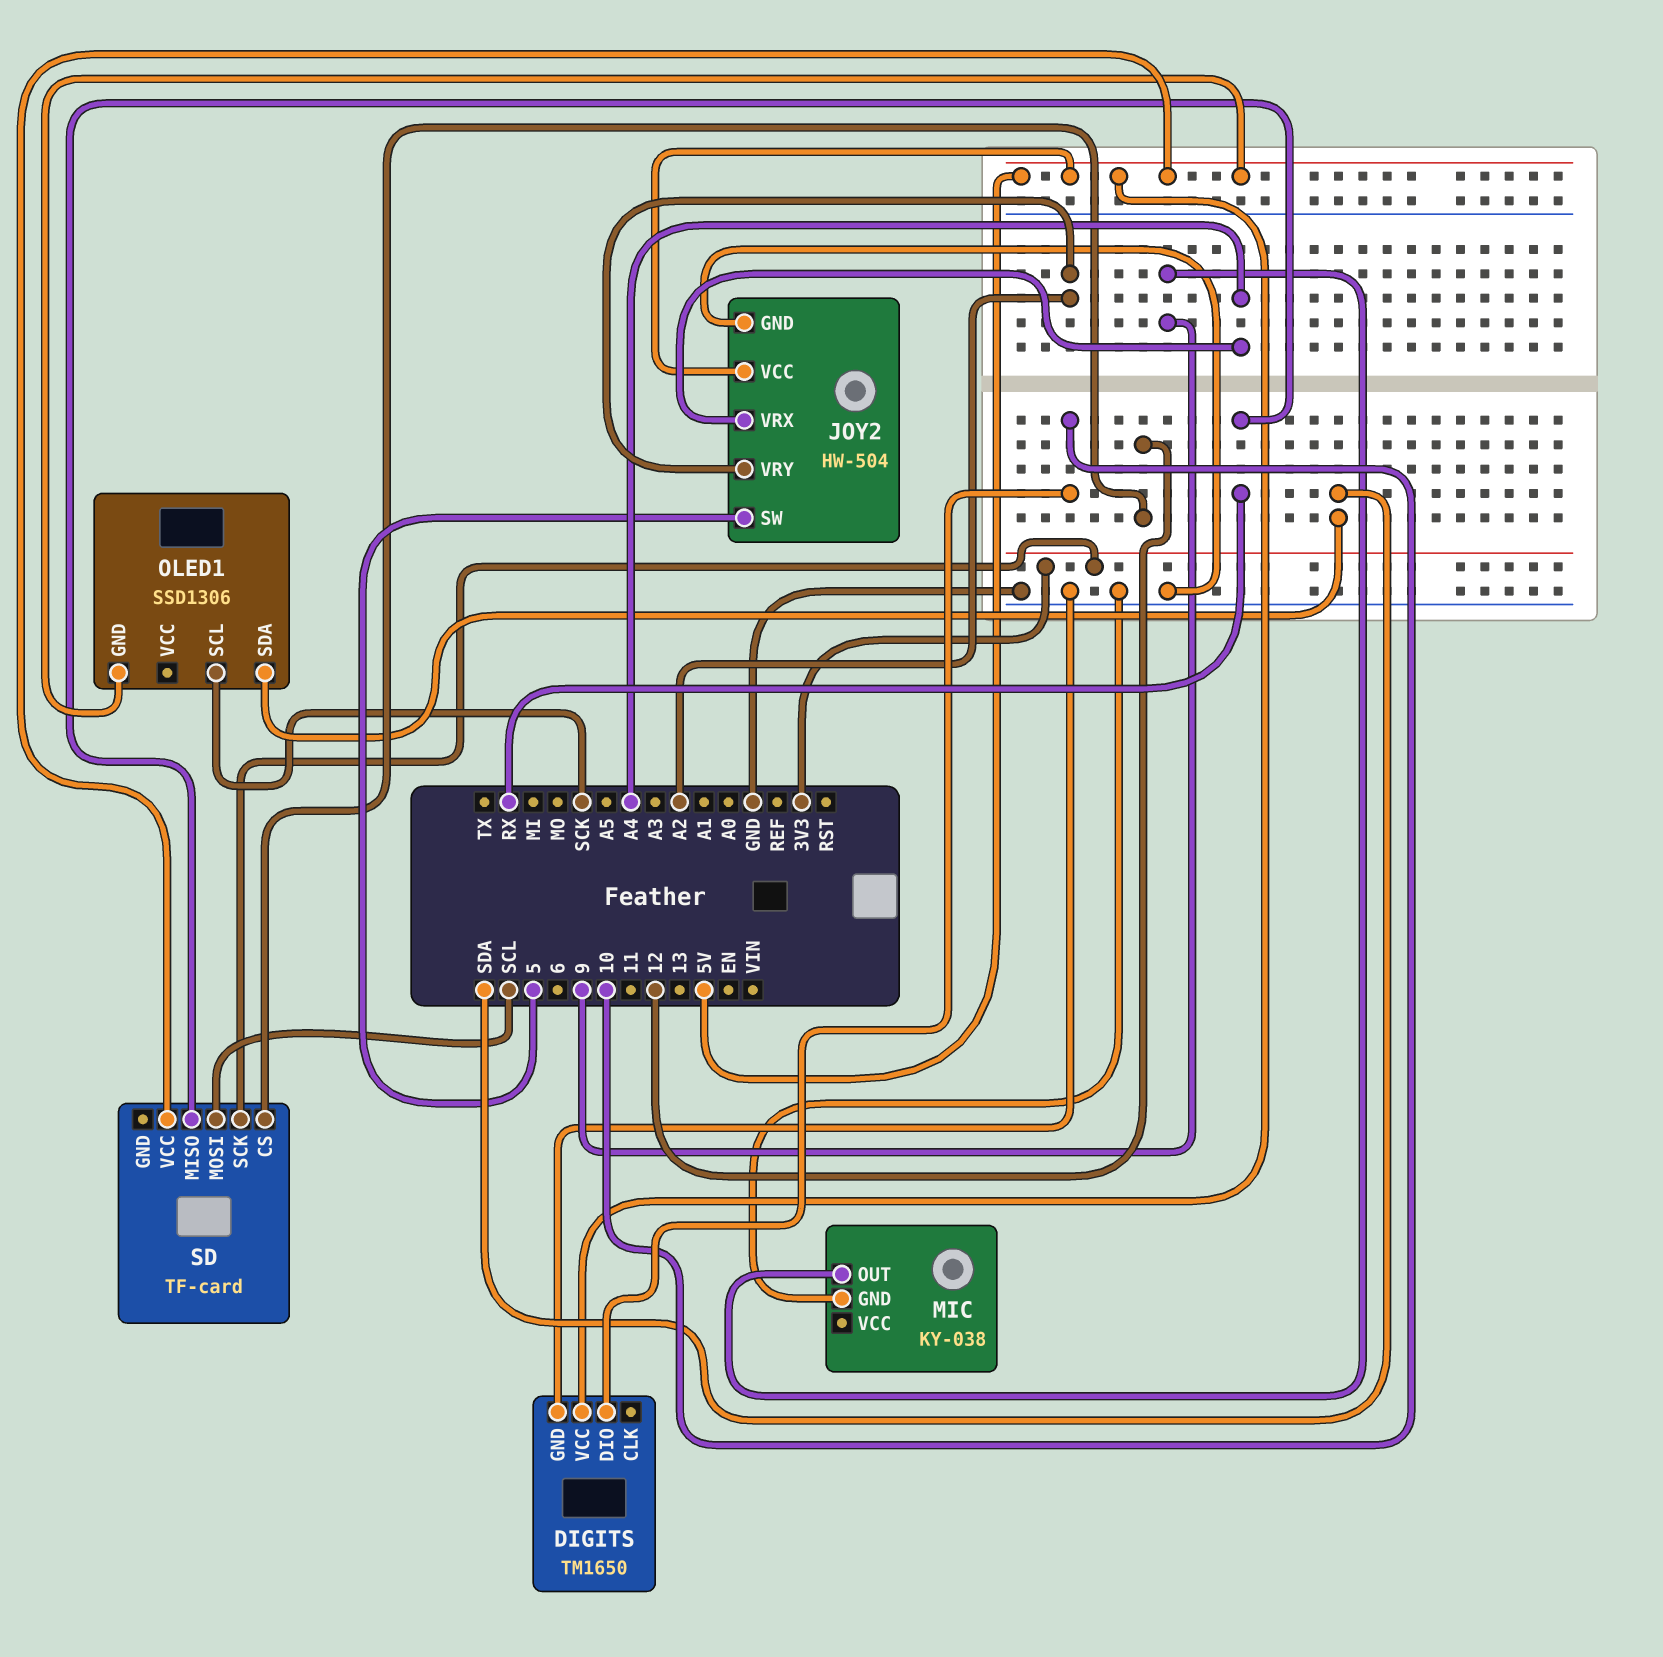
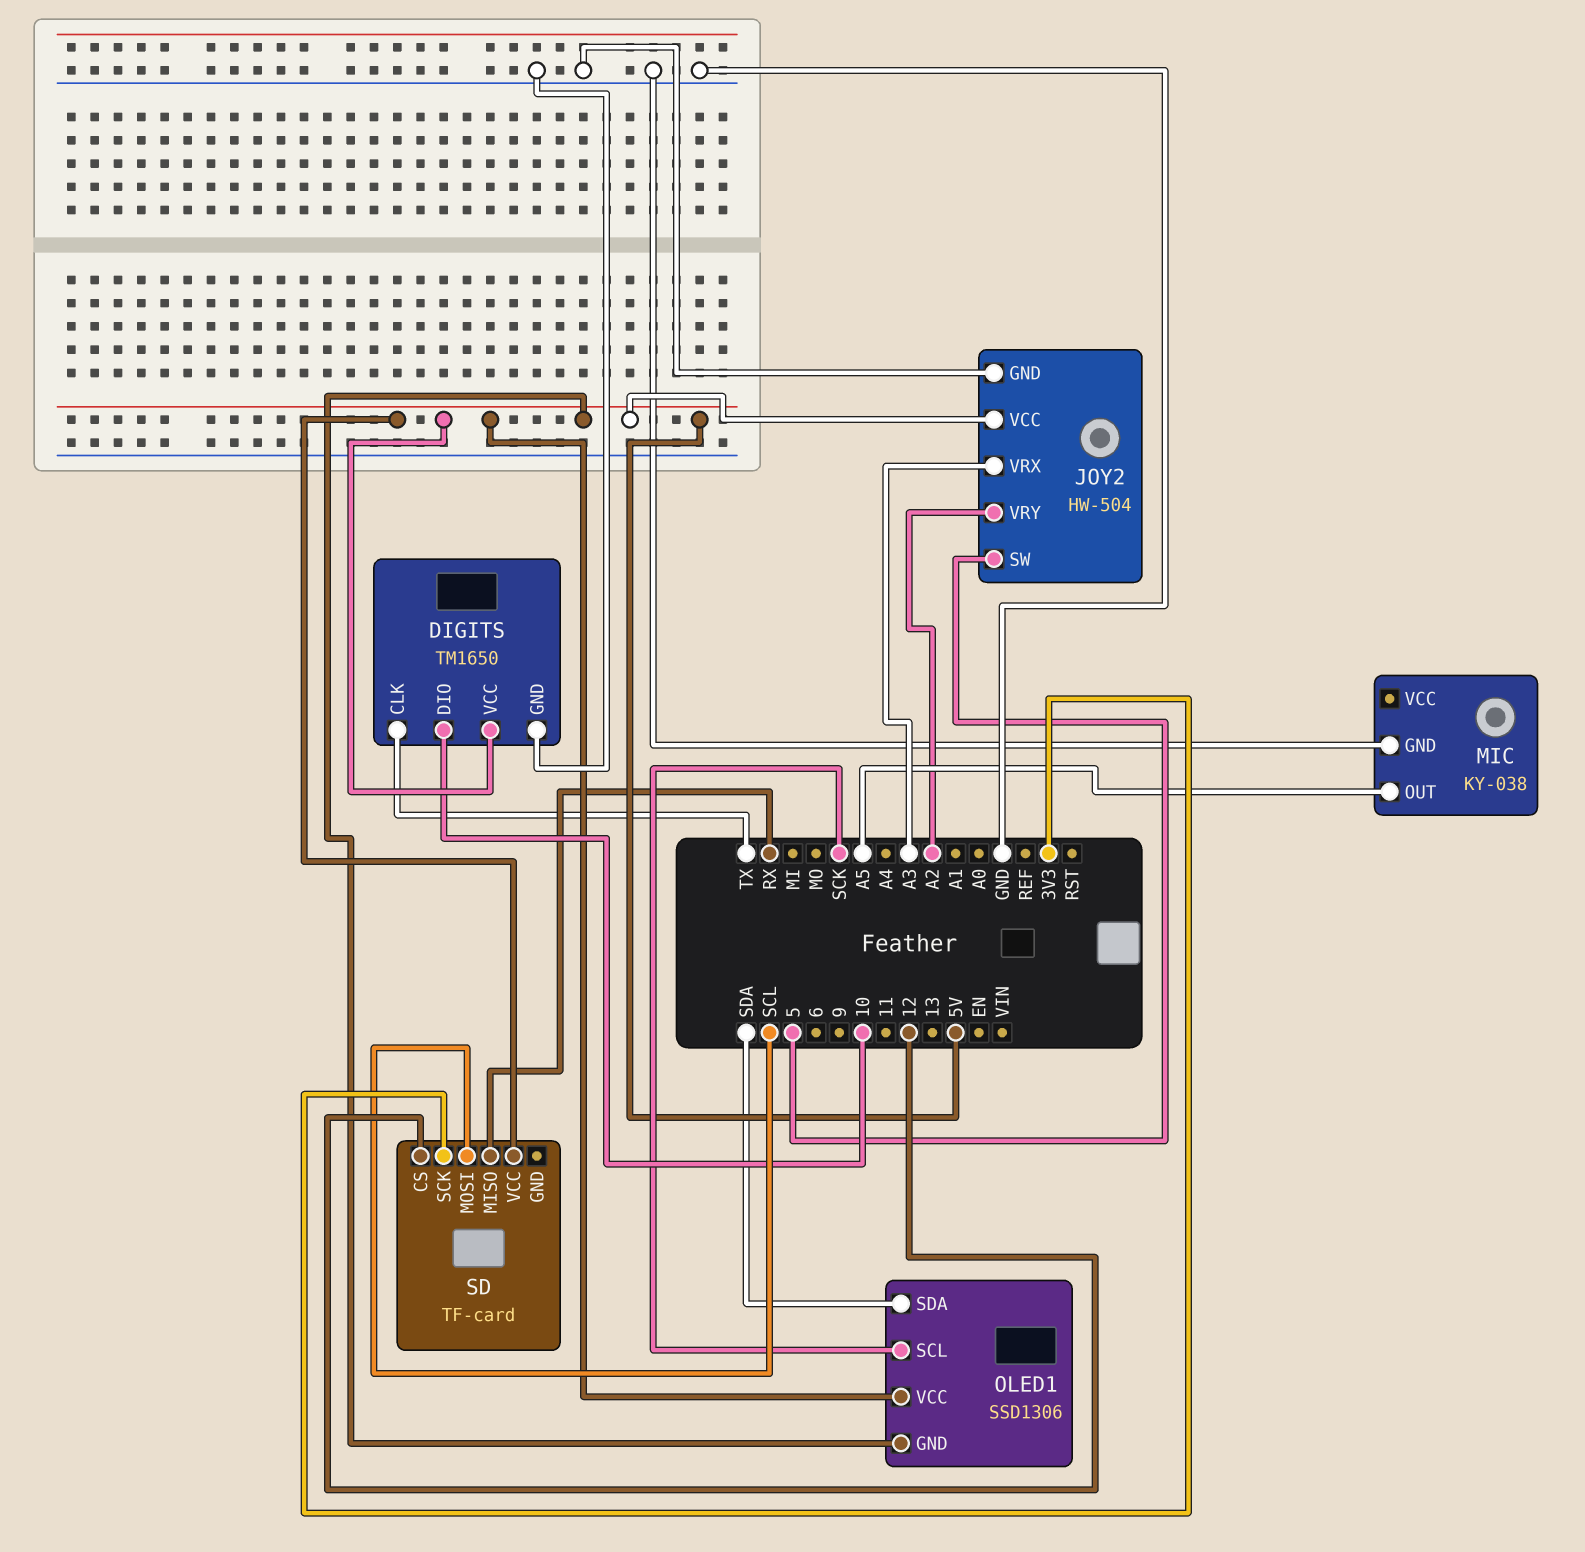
DIGITS pin CLK: none -> TX
JOY2 pin VRX: A4 -> A3
MIC pin OUT: 9 -> A5
OLED1 pin VCC: none -> 5V

